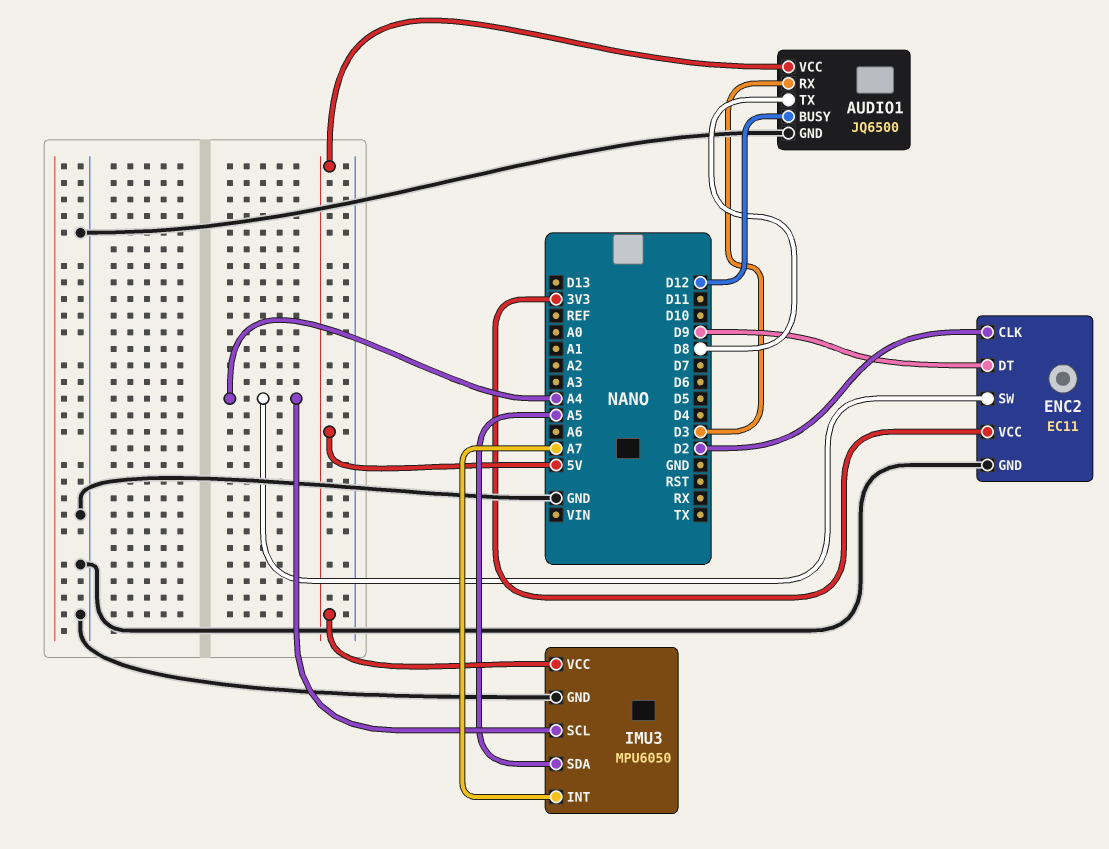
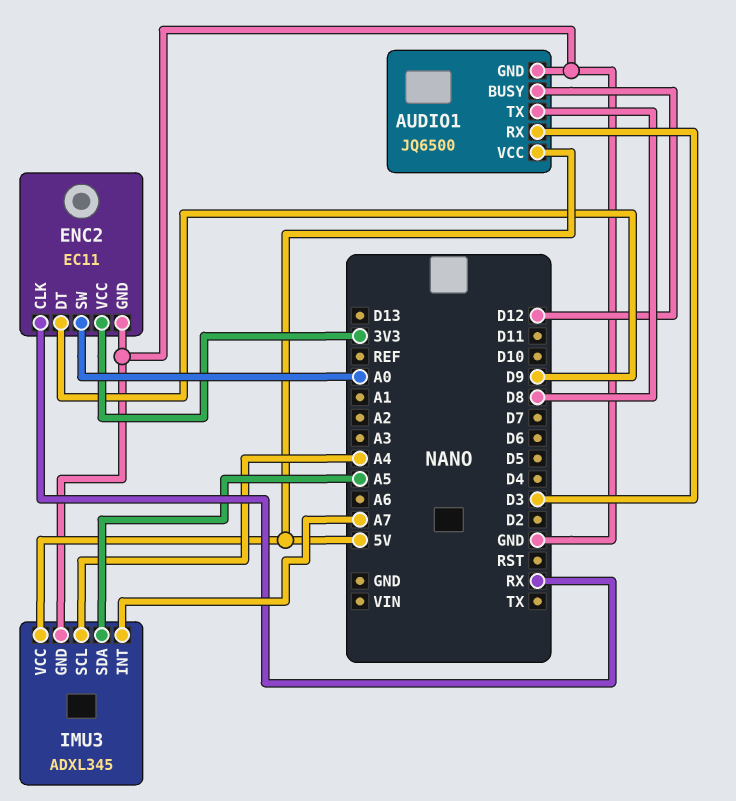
ENC2 pin CLK: D2 -> RX
ENC2 pin SW: A4 -> A0
IMU3: MPU6050 -> ADXL345

